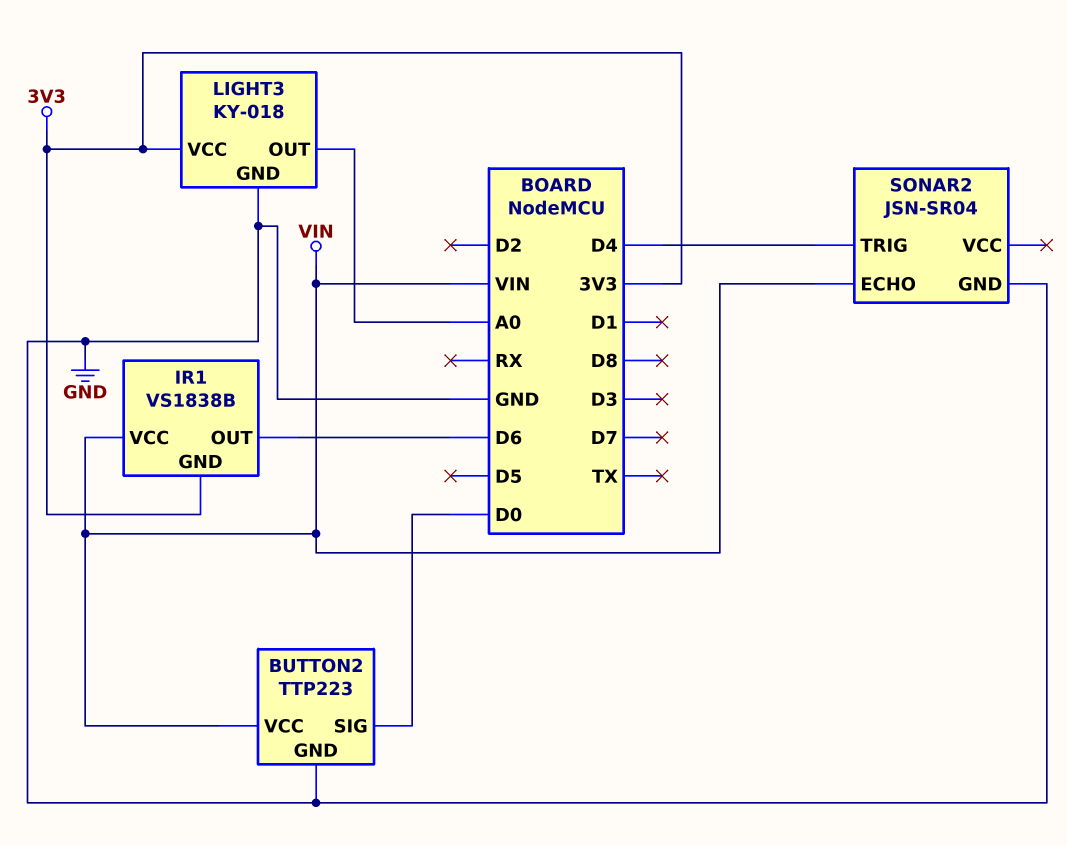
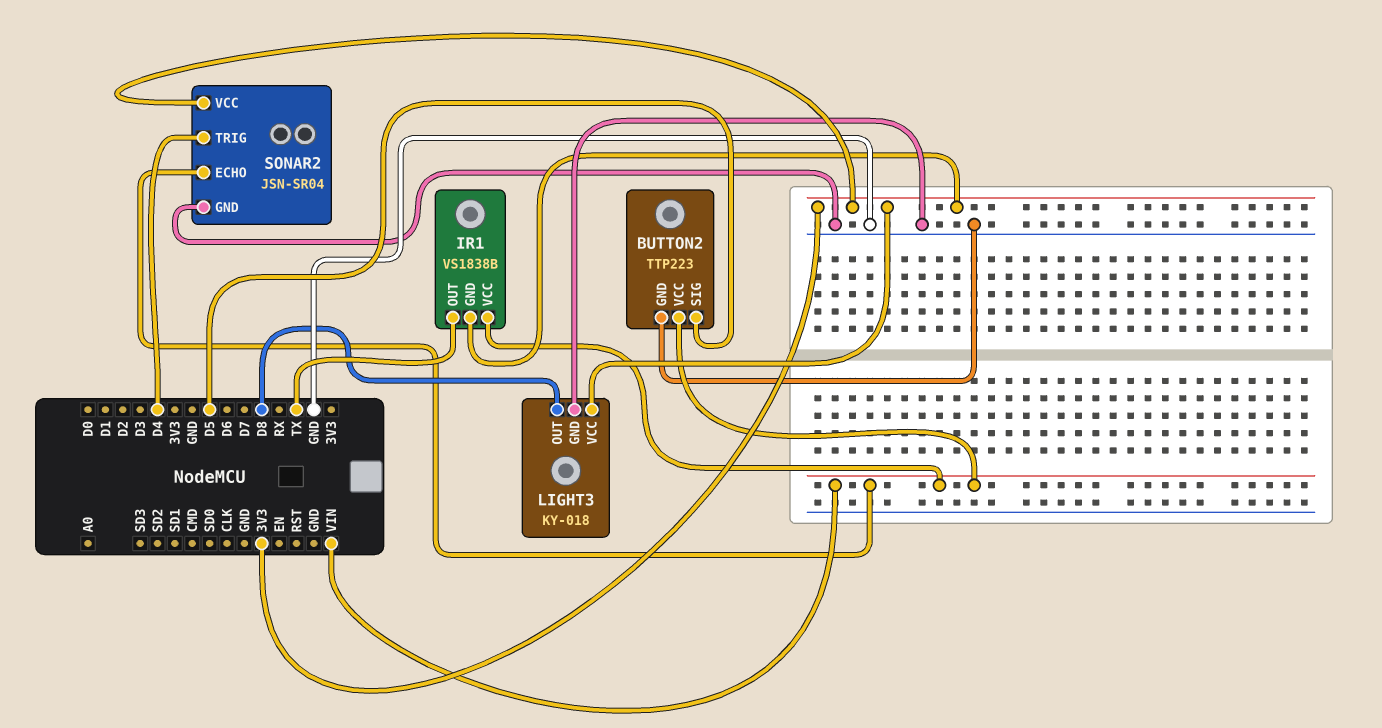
BUTTON2 pin SIG: D0 -> D5
IR1 pin OUT: D6 -> TX
LIGHT3 pin OUT: A0 -> D8
SONAR2 pin VCC: none -> 3V3

